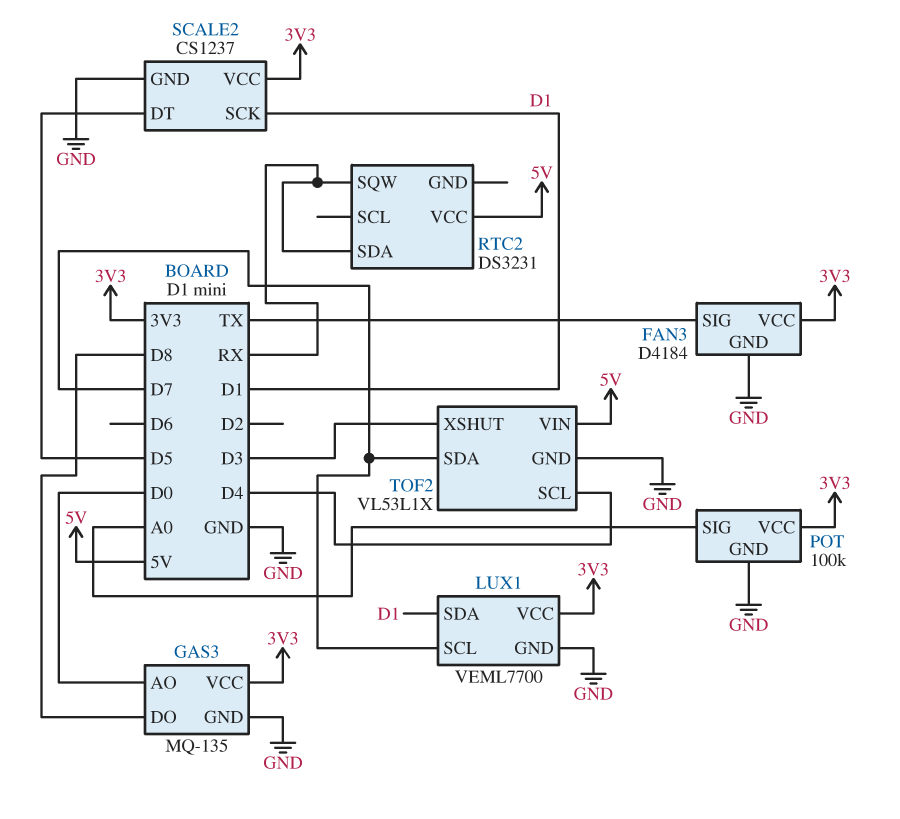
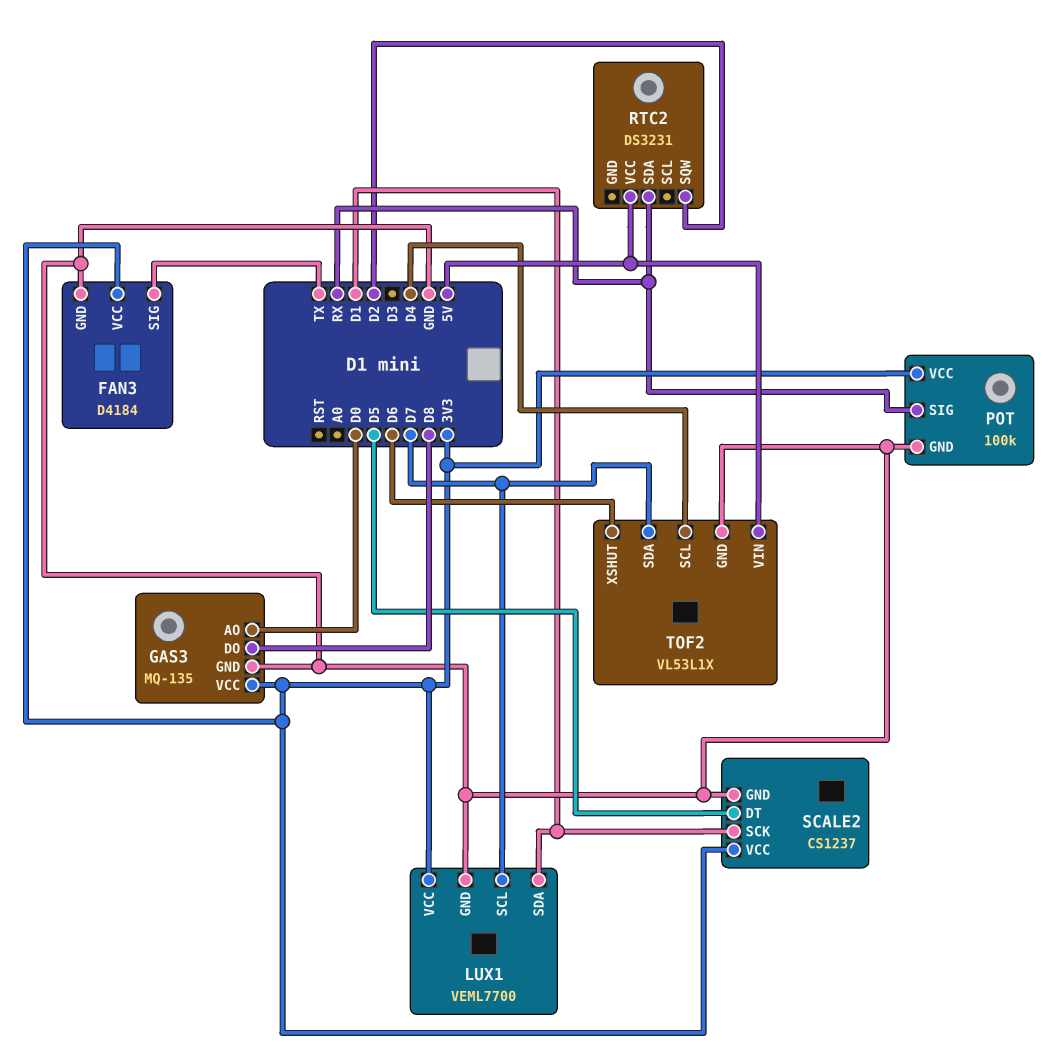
POT pin SIG: A0 -> RX
RTC2 pin SQW: RX -> D2
TOF2 pin XSHUT: D3 -> D6

